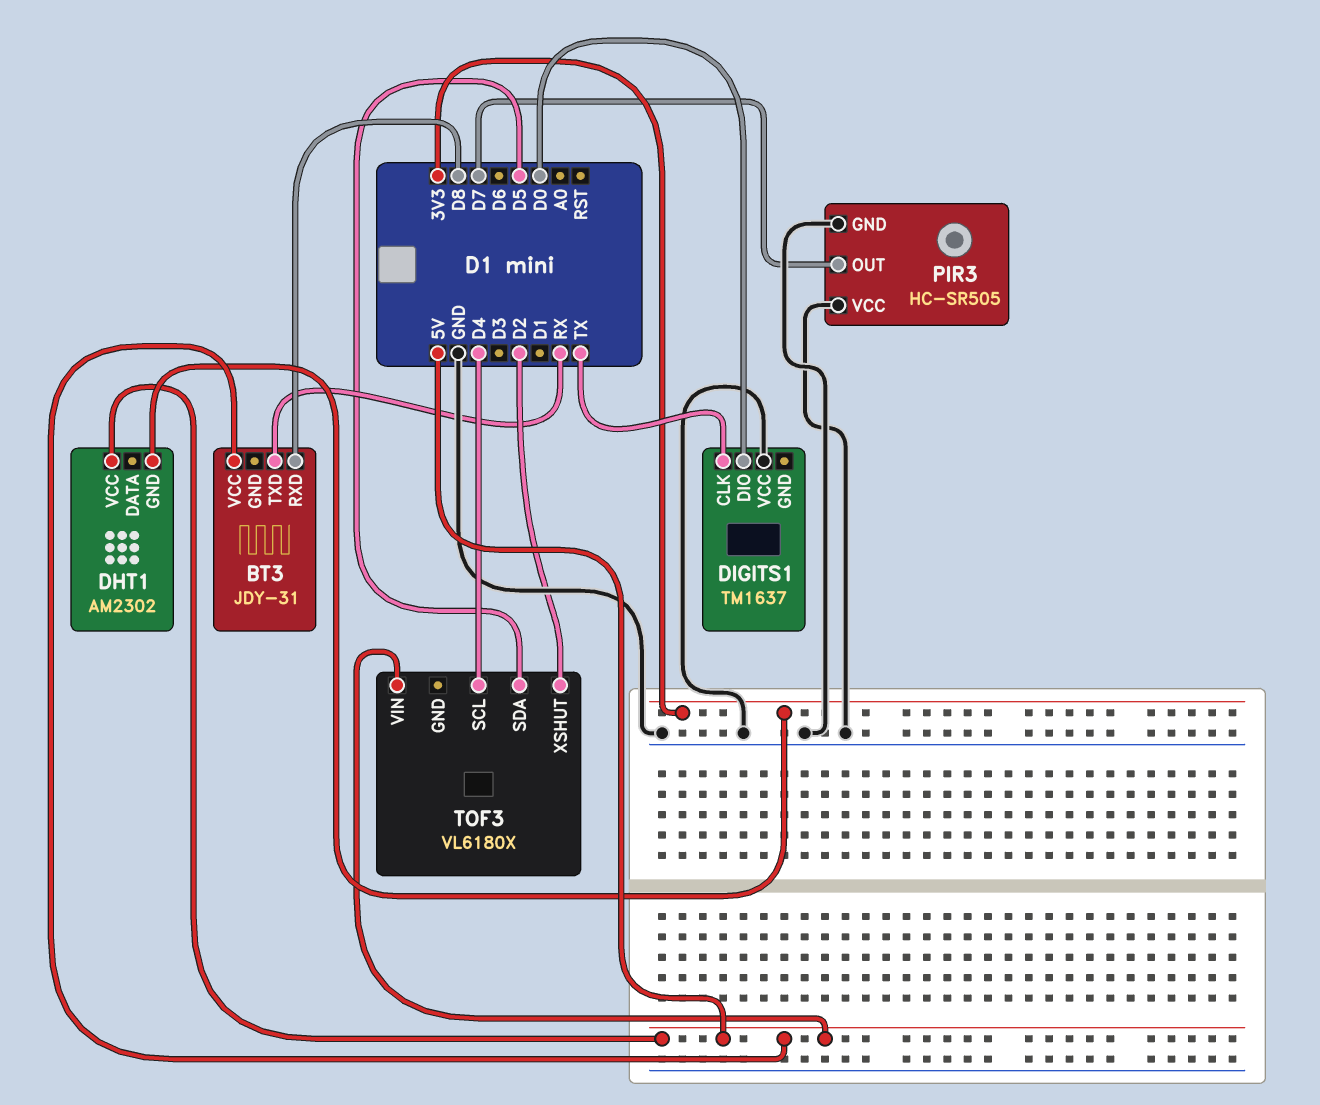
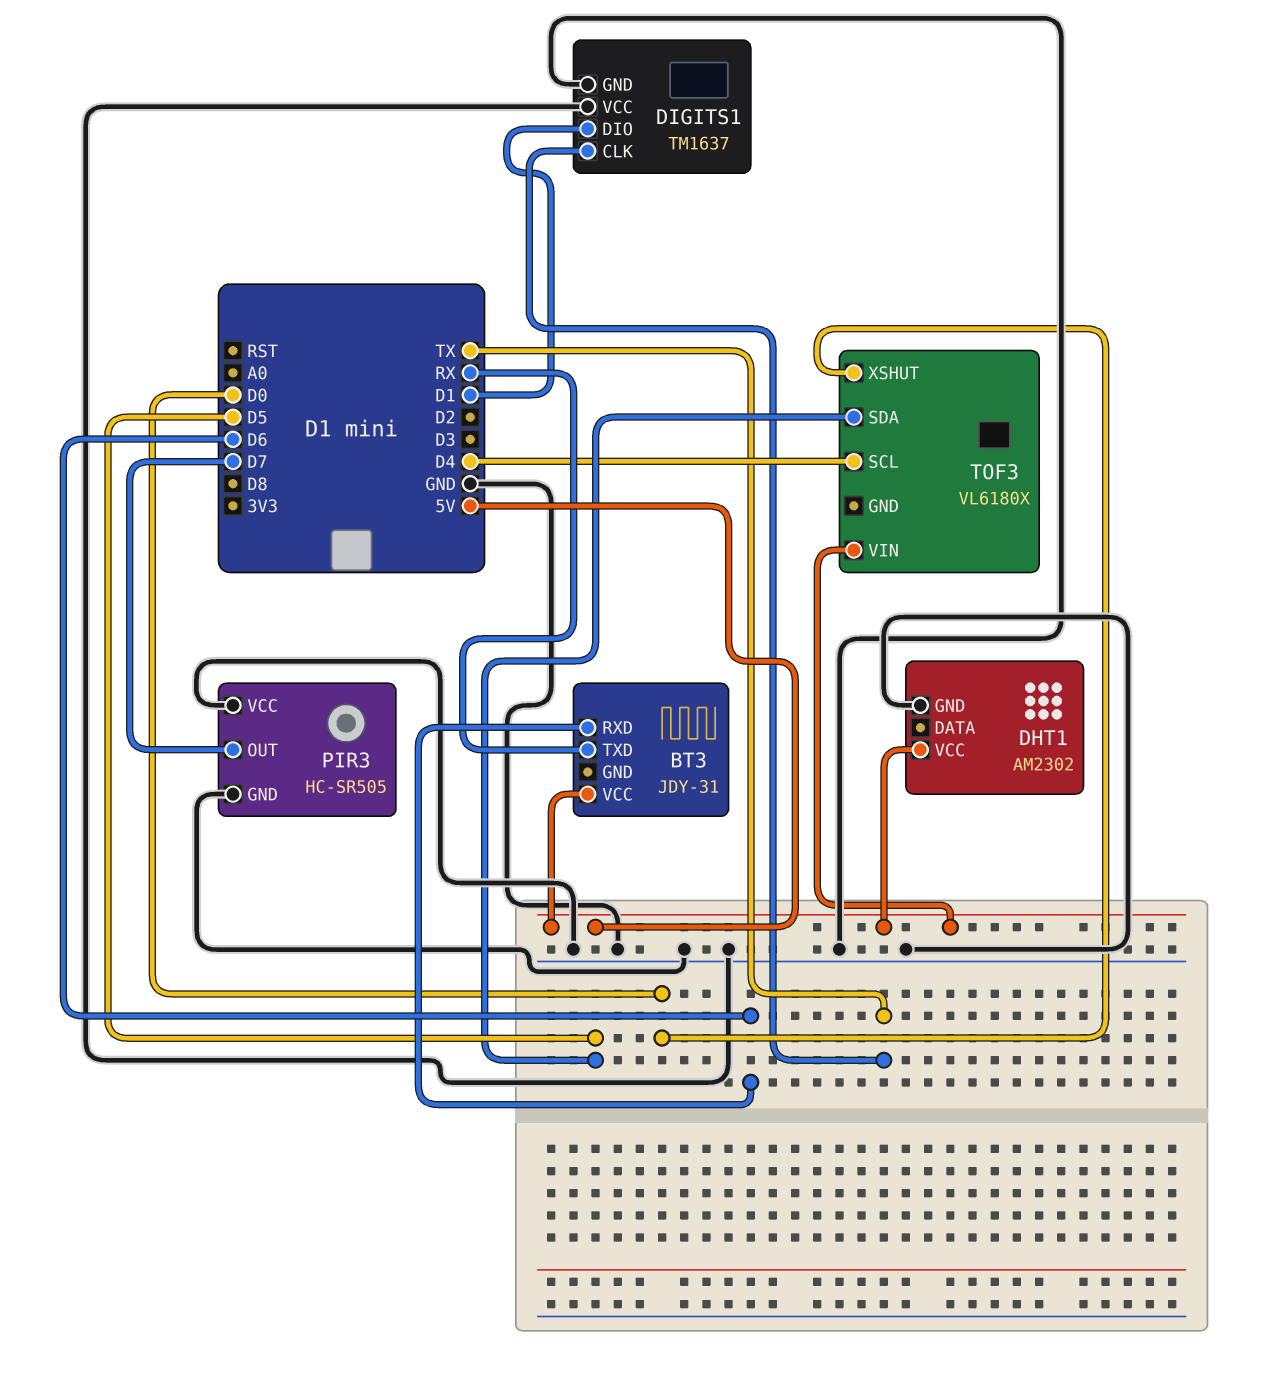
BT3 pin RXD: D8 -> D6
DHT1 pin GND: 3V3 -> GND
DIGITS1 pin DIO: D0 -> D1
DIGITS1 pin GND: none -> GND
TOF3 pin XSHUT: D2 -> D0

